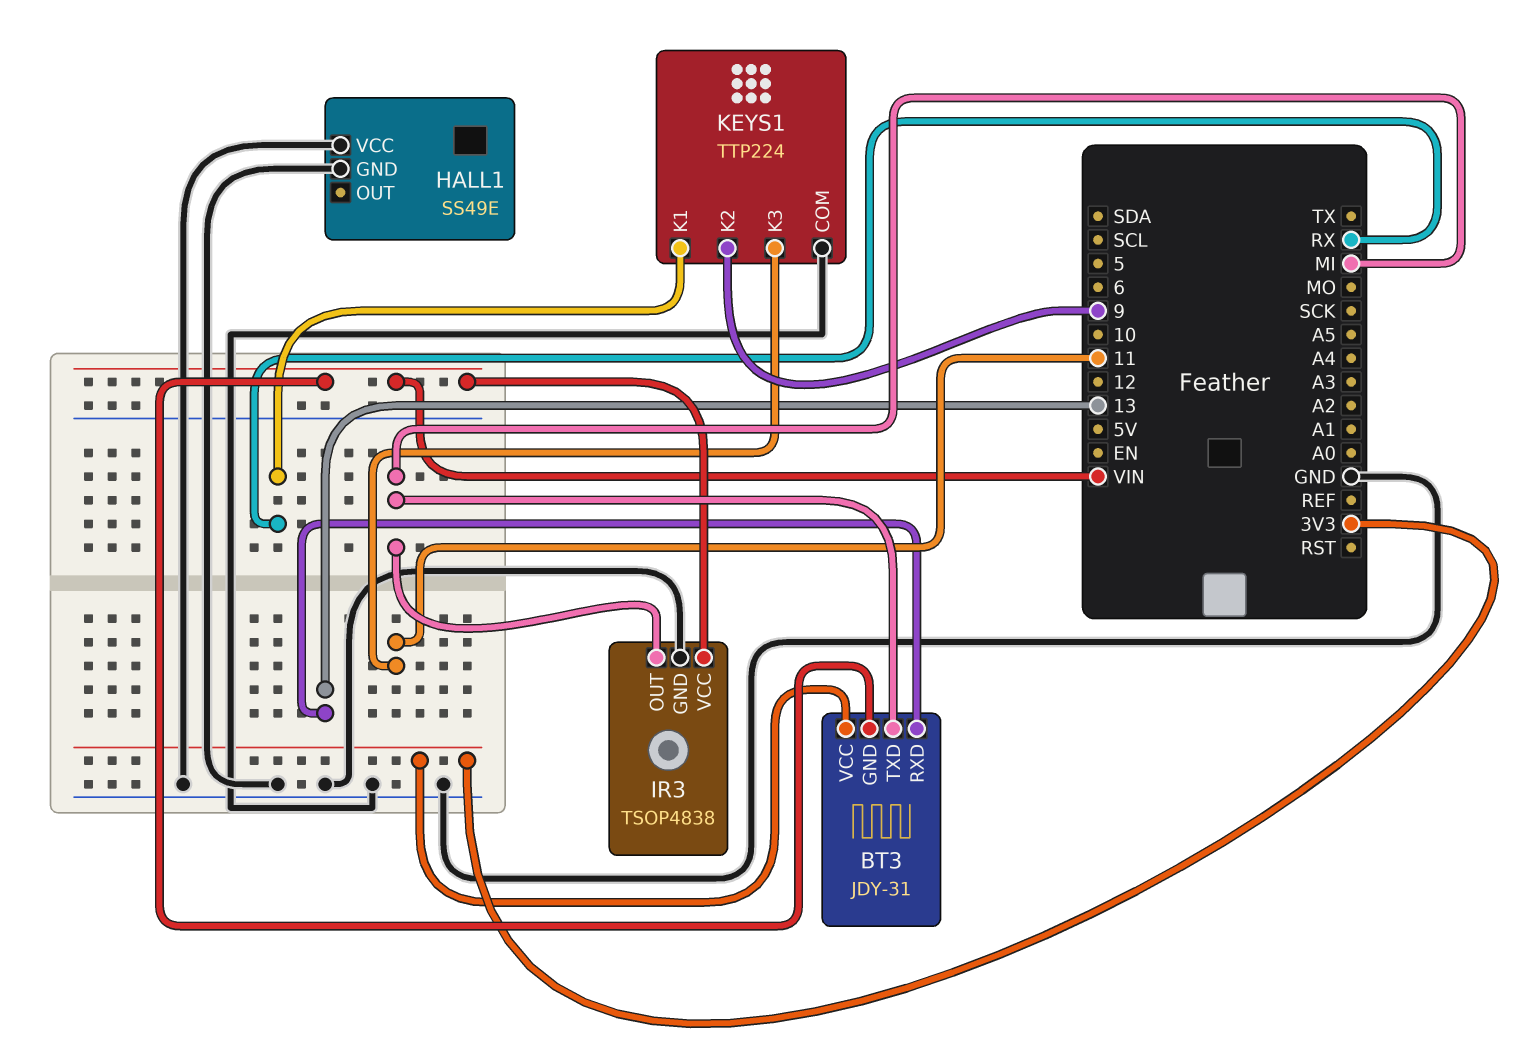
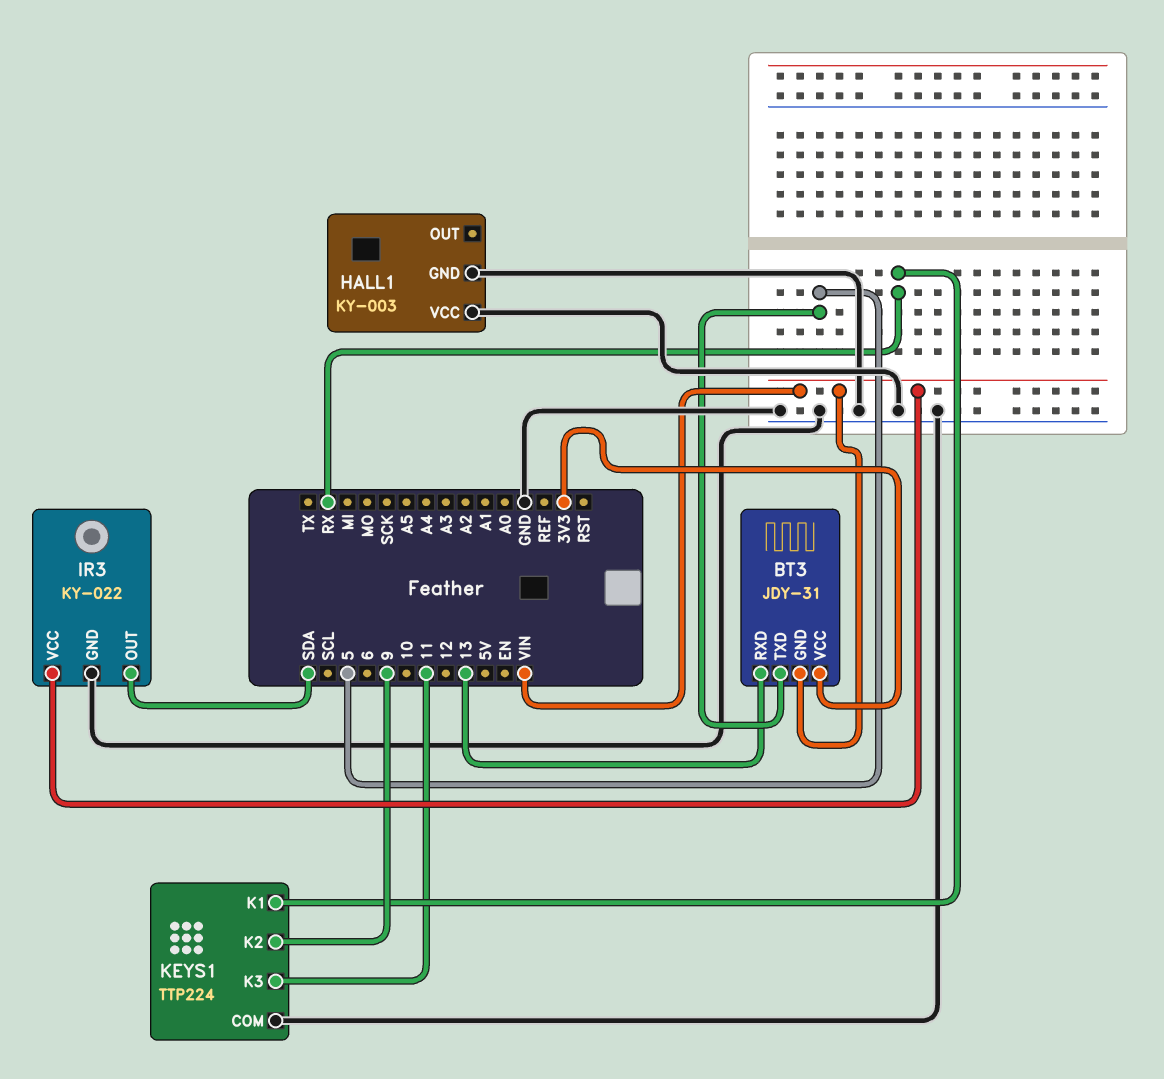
BT3 pin TXD: MI -> 5
HALL1: SS49E -> KY-003
IR3: TSOP4838 -> KY-022
IR3 pin OUT: MI -> SDA

